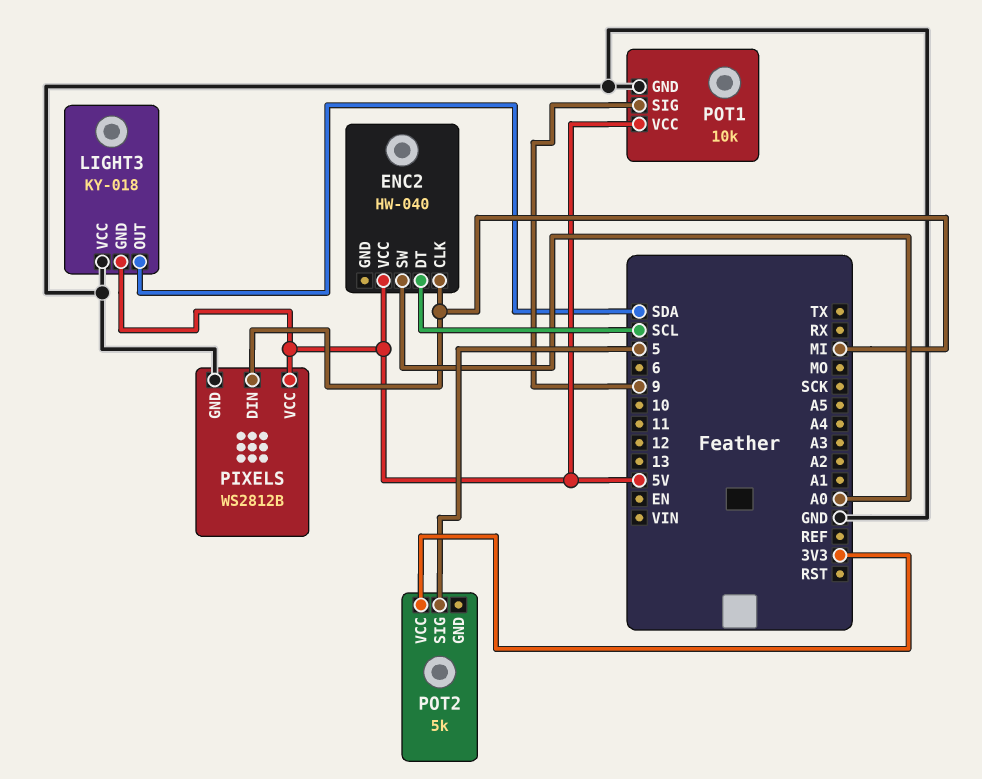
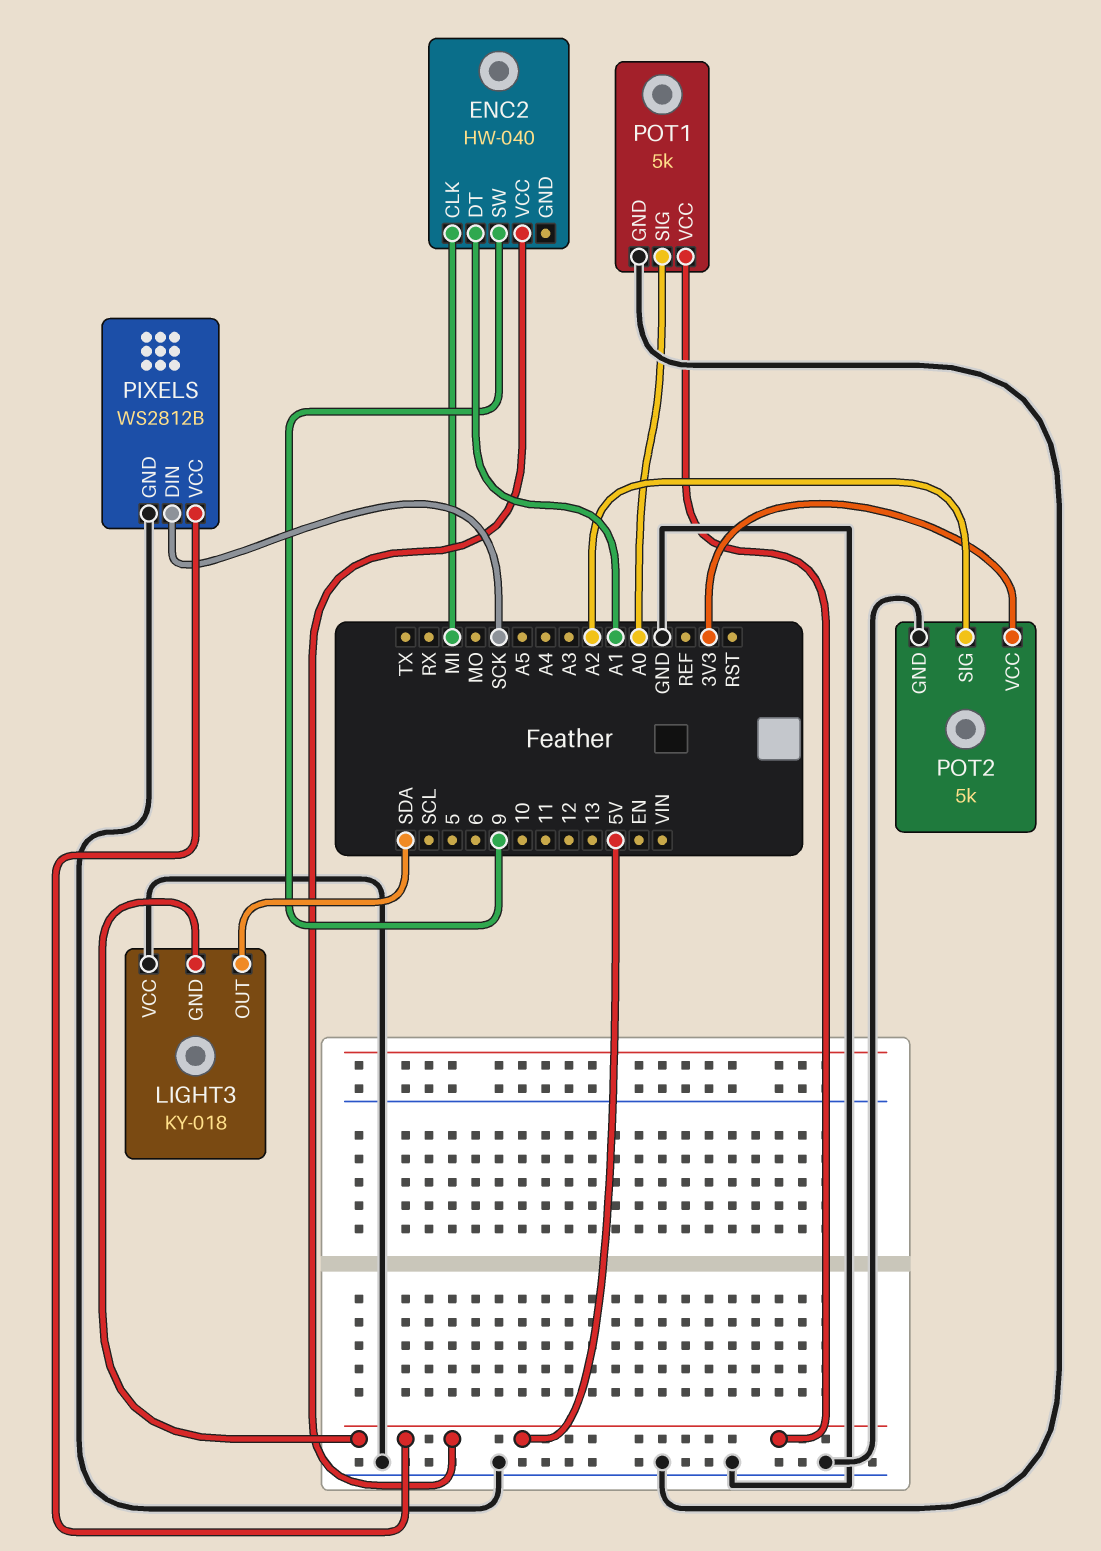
ENC2 pin DT: SCL -> A1
ENC2 pin SW: A0 -> 9
PIXELS pin DIN: MI -> SCK
POT1: 10k -> 5k
POT1 pin SIG: 9 -> A0
POT2 pin GND: none -> GND
POT2 pin SIG: 5 -> A2

